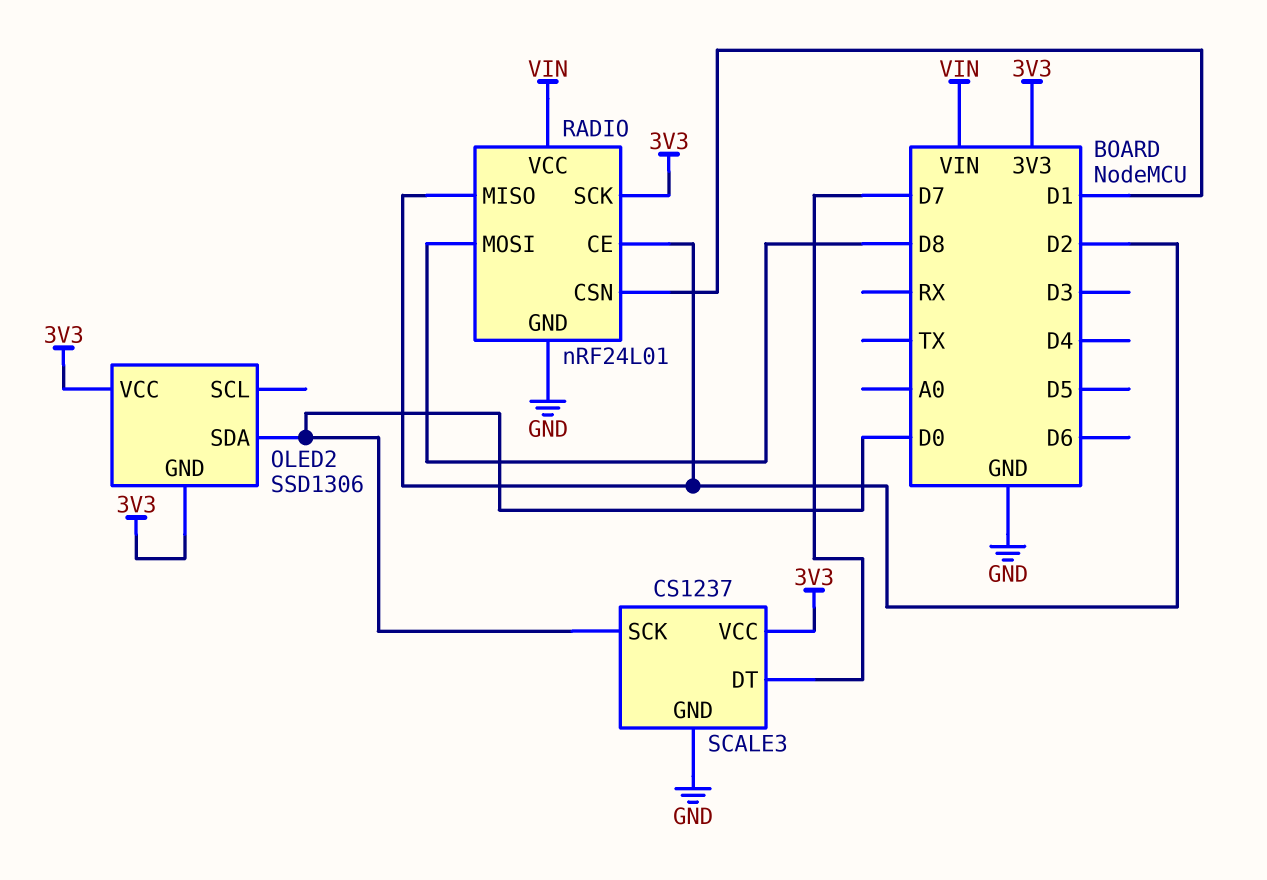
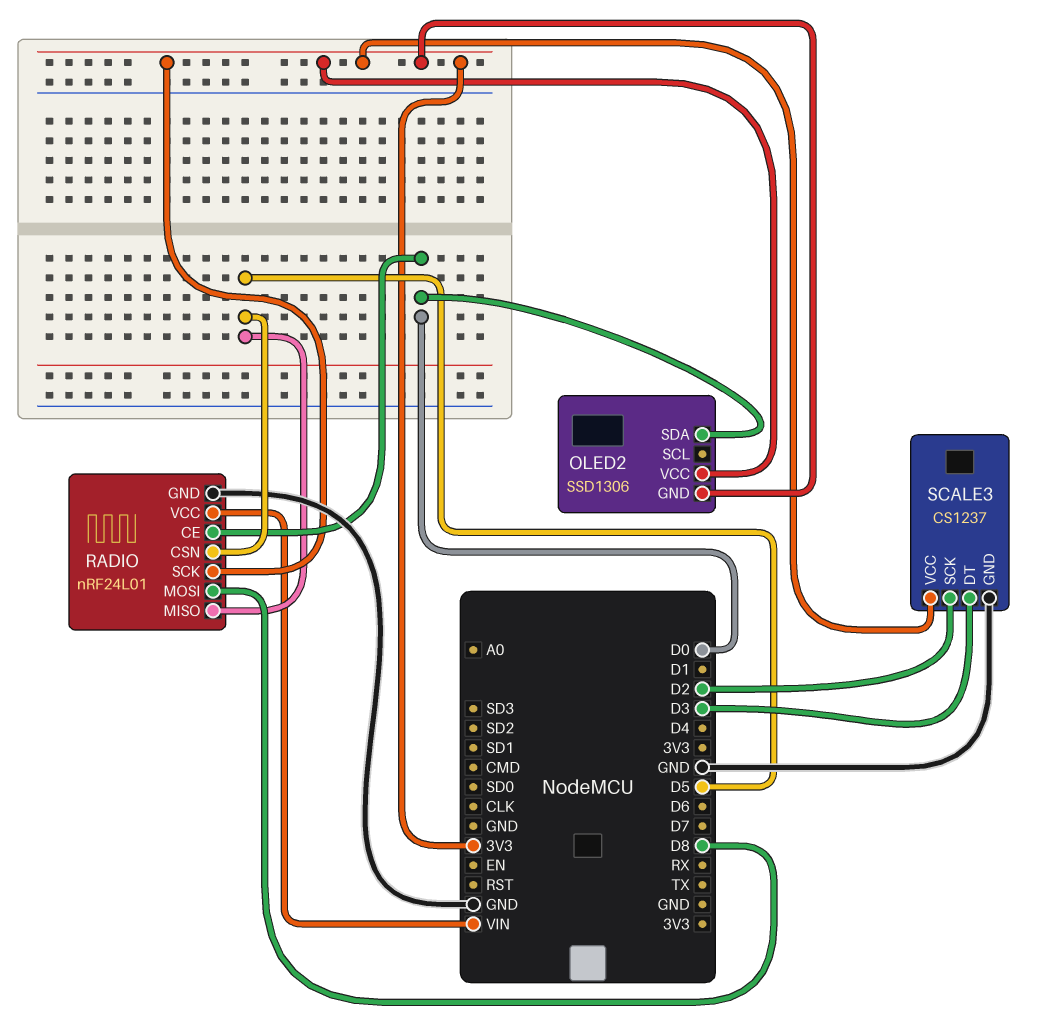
RADIO pin CE: D2 -> D0
RADIO pin CSN: D1 -> D5
RADIO pin MISO: D2 -> D5
SCALE3 pin DT: D7 -> D3
SCALE3 pin SCK: D0 -> D2

